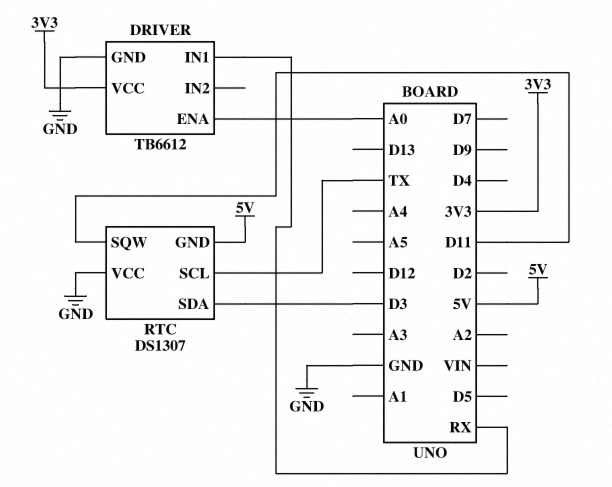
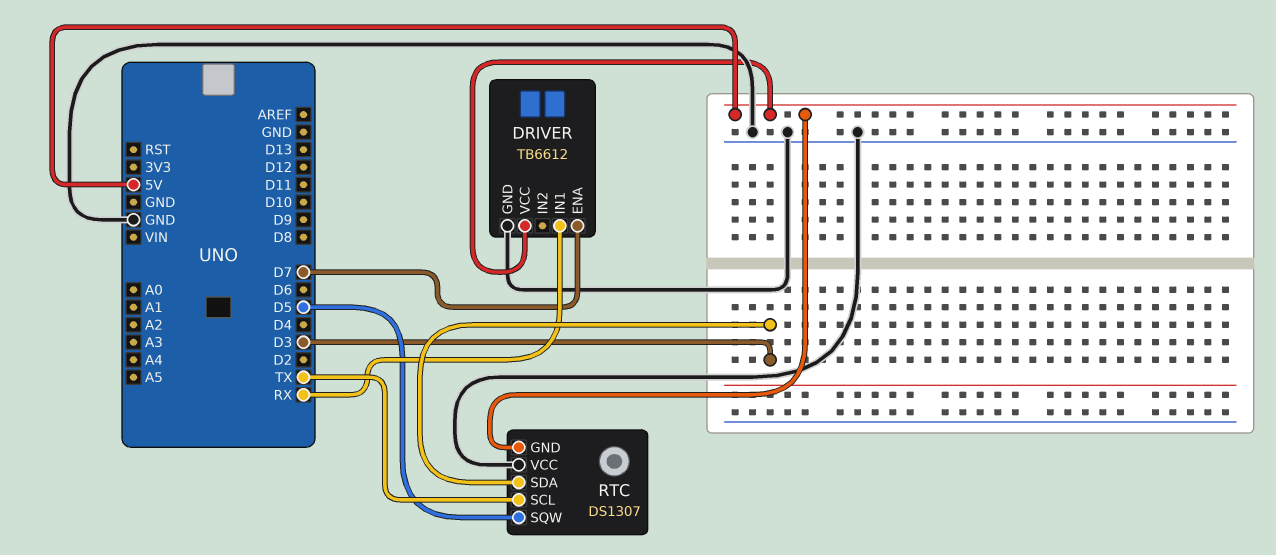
DRIVER pin ENA: A0 -> D7
DRIVER pin VCC: 3V3 -> 5V
RTC pin SQW: D11 -> D5

